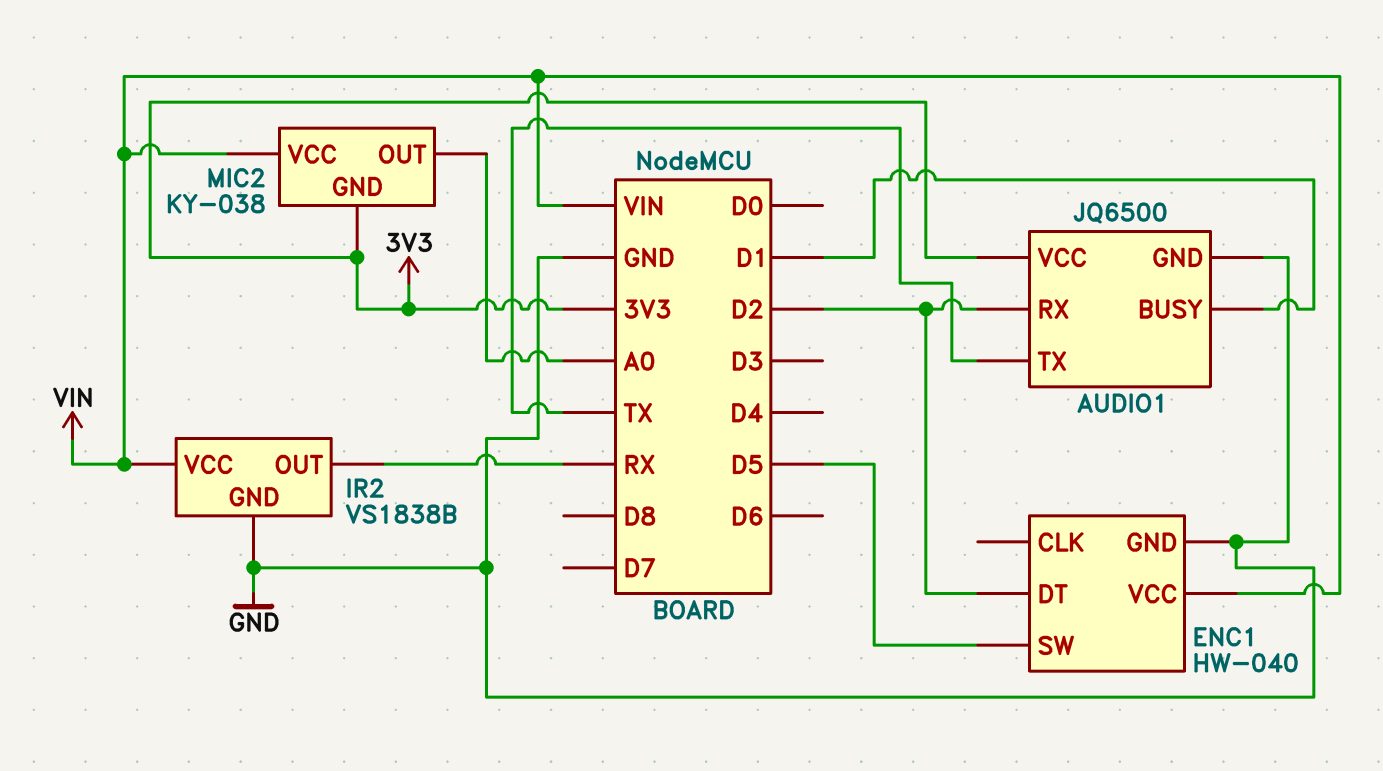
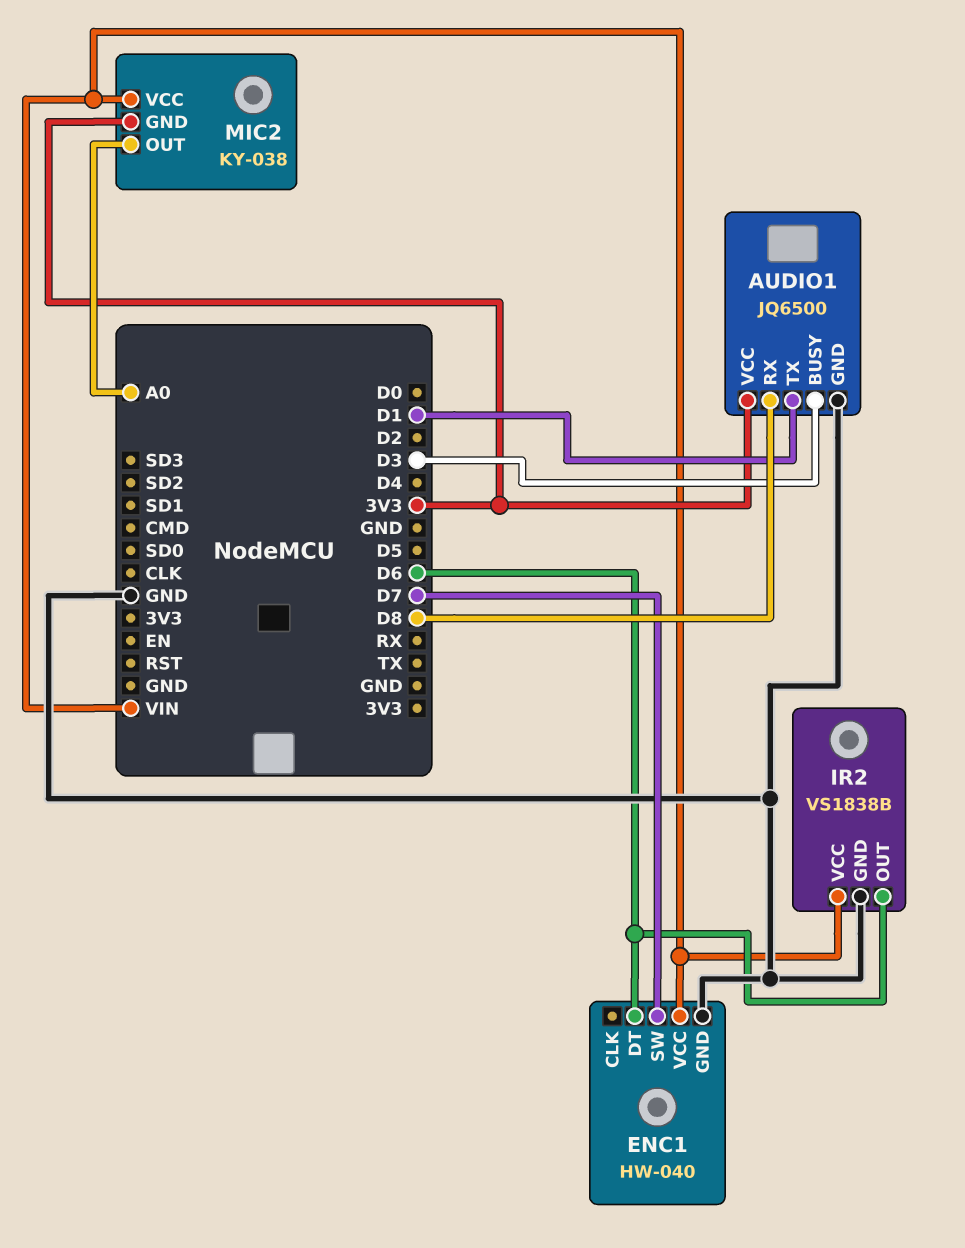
AUDIO1 pin BUSY: D1 -> D3
AUDIO1 pin RX: D2 -> D8
AUDIO1 pin TX: TX -> D1
ENC1 pin DT: D2 -> D6
ENC1 pin SW: D5 -> D7
IR2 pin OUT: RX -> D6

